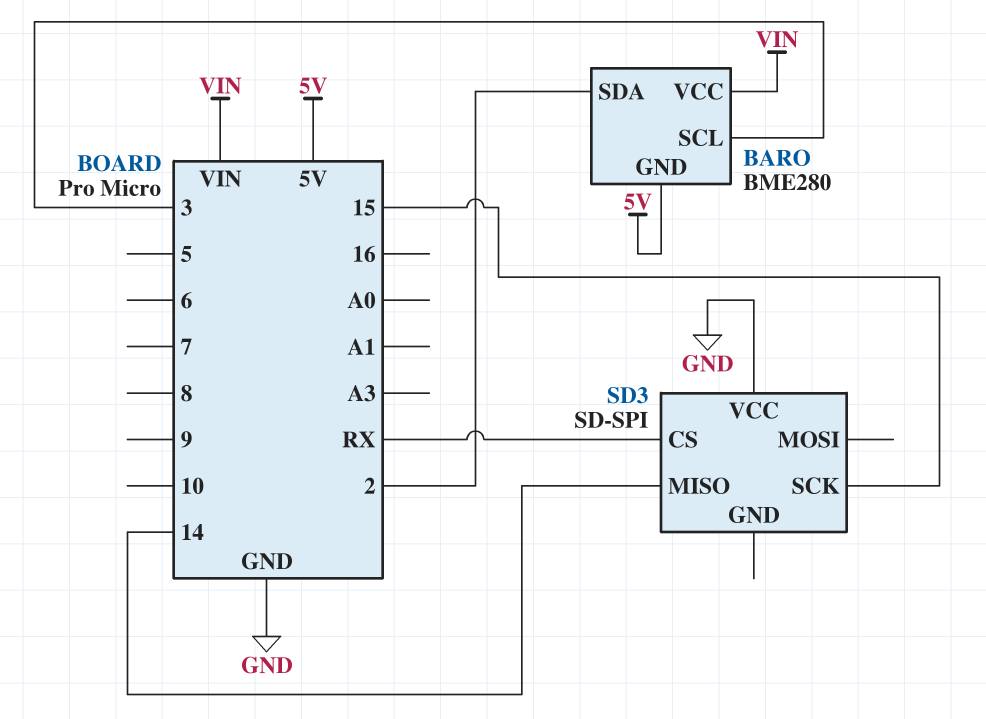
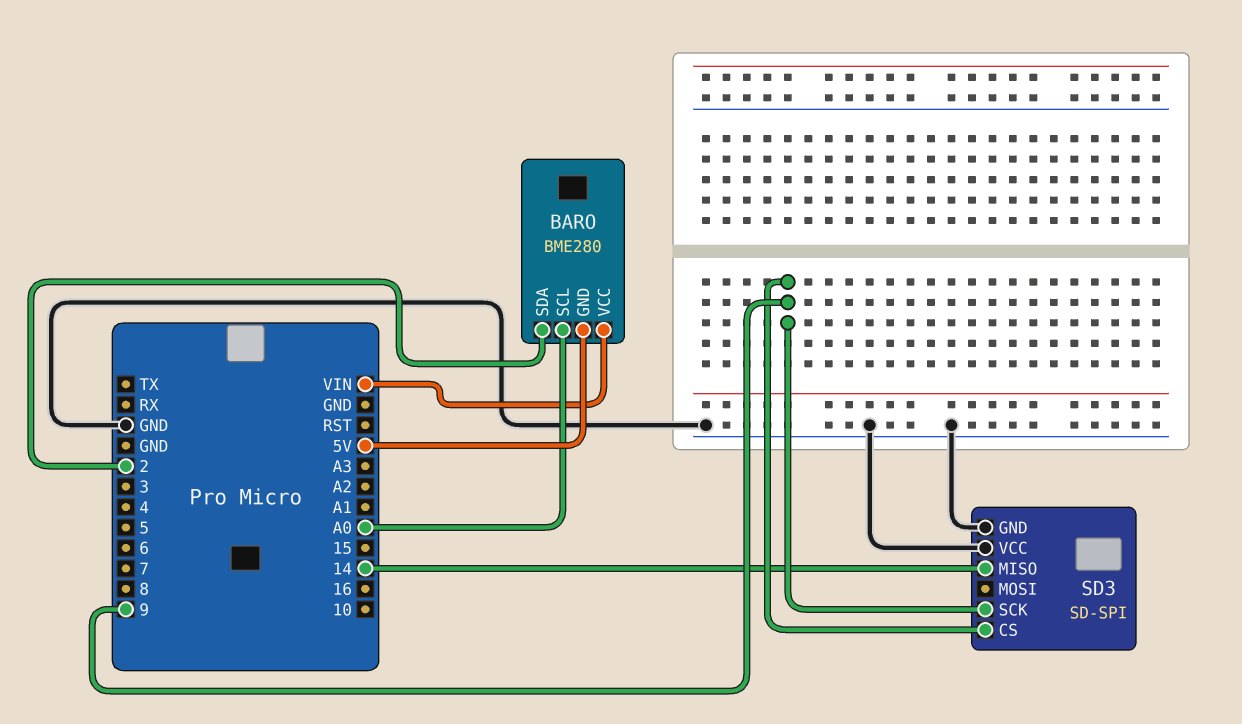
BARO pin SCL: 3 -> A0
SD3 pin CS: RX -> 9
SD3 pin GND: none -> GND
SD3 pin SCK: 15 -> 9

